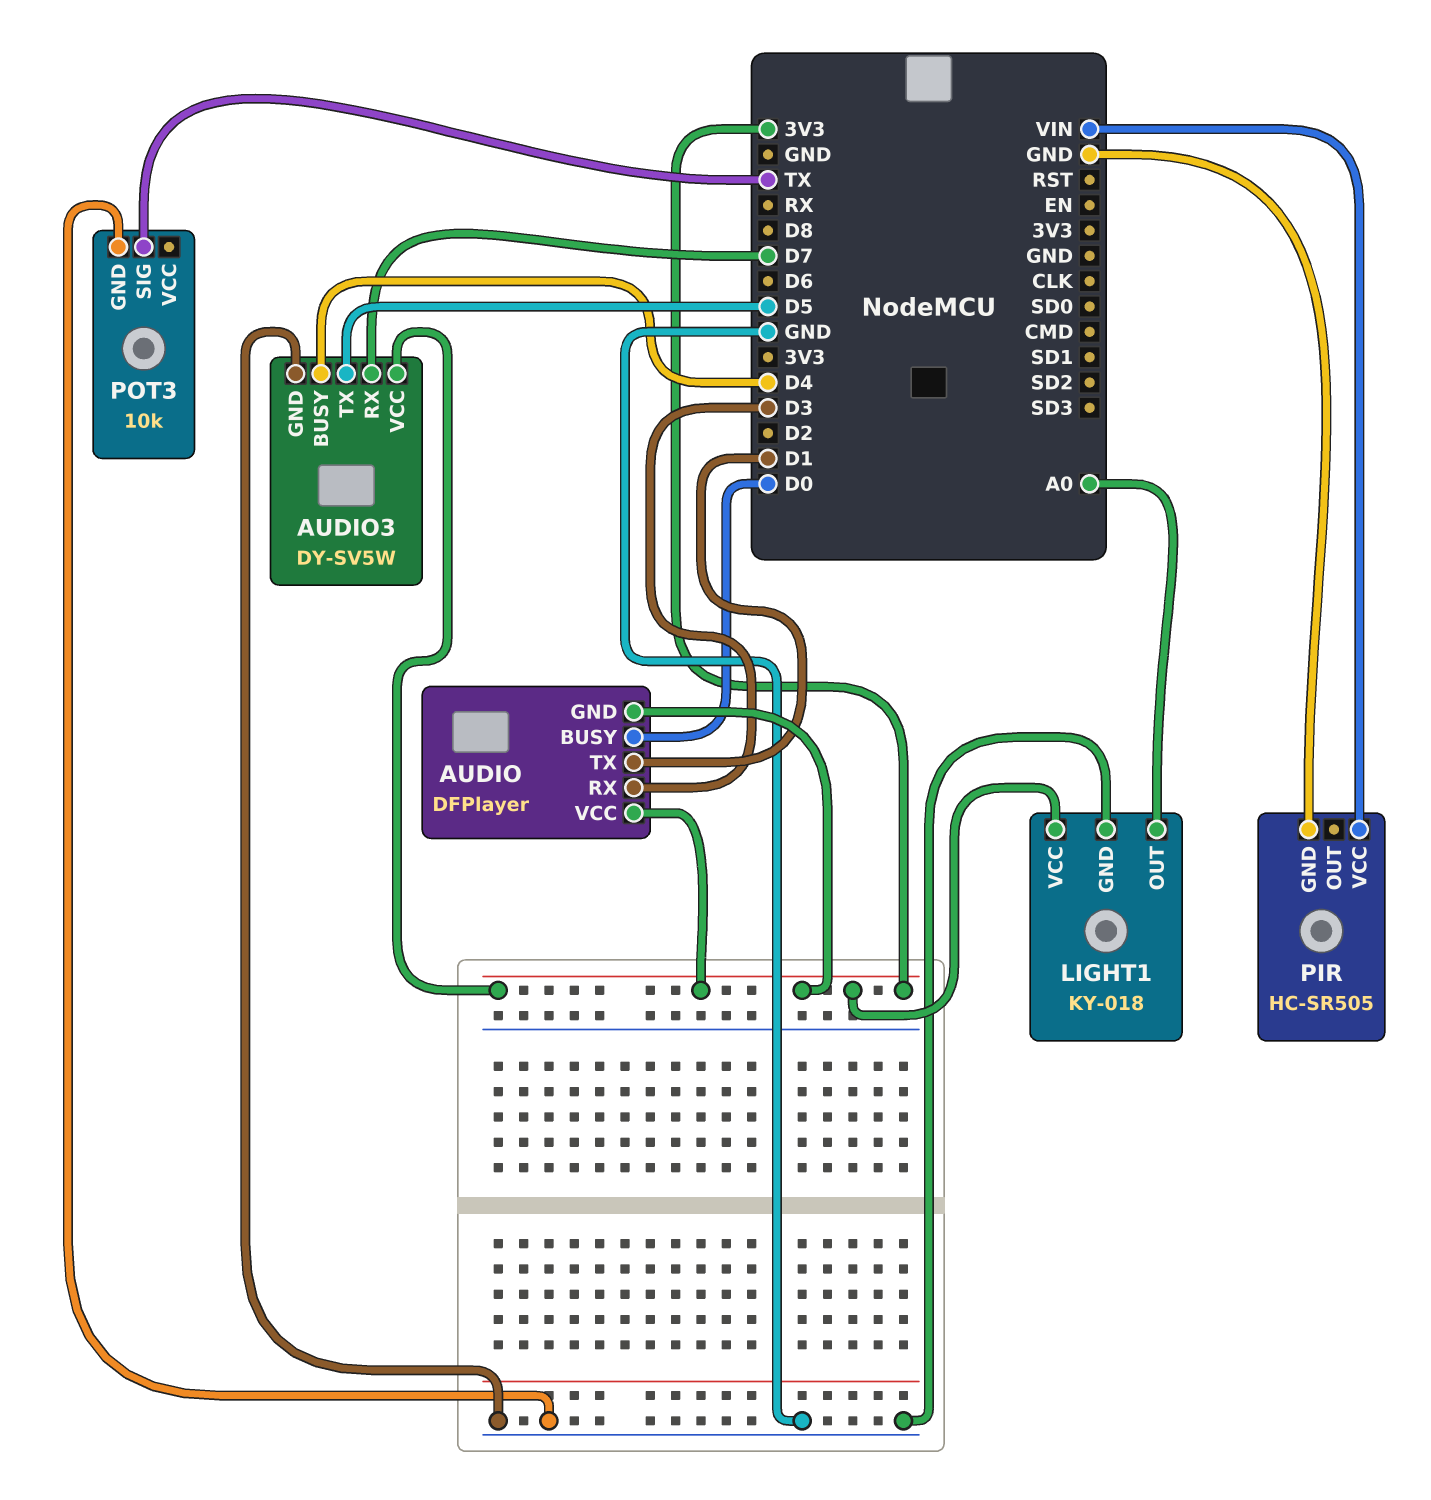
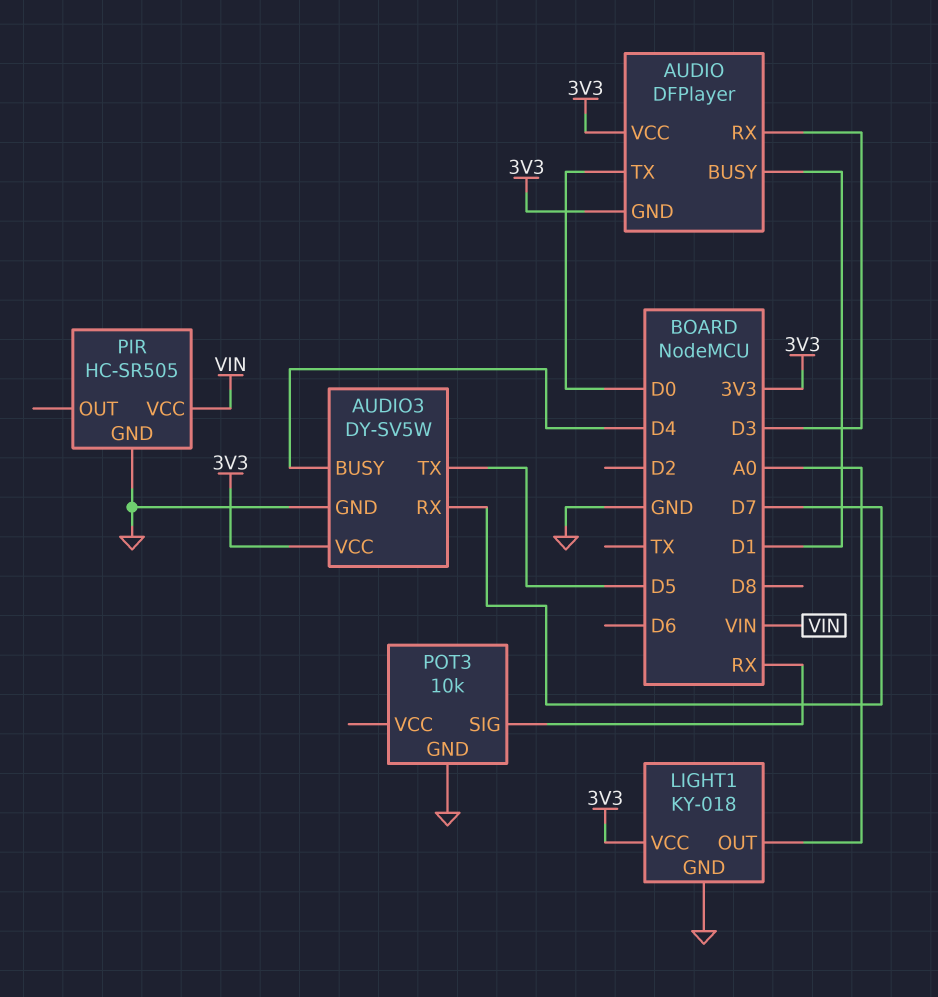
AUDIO pin BUSY: D0 -> D1
AUDIO pin TX: D1 -> D0
POT3 pin SIG: TX -> RX

